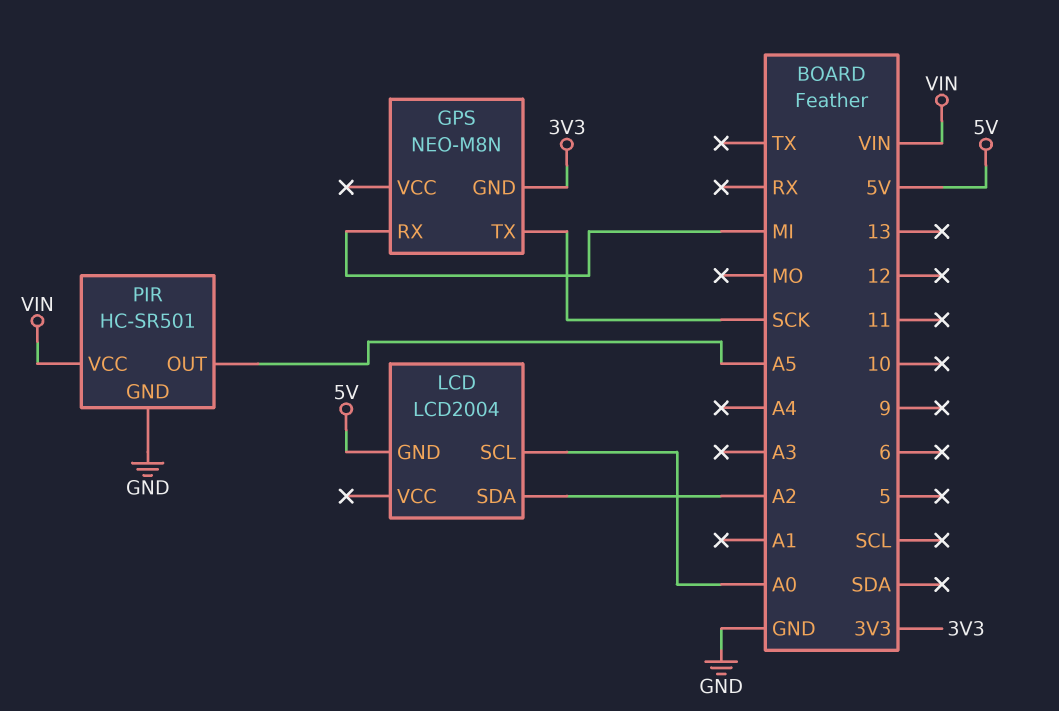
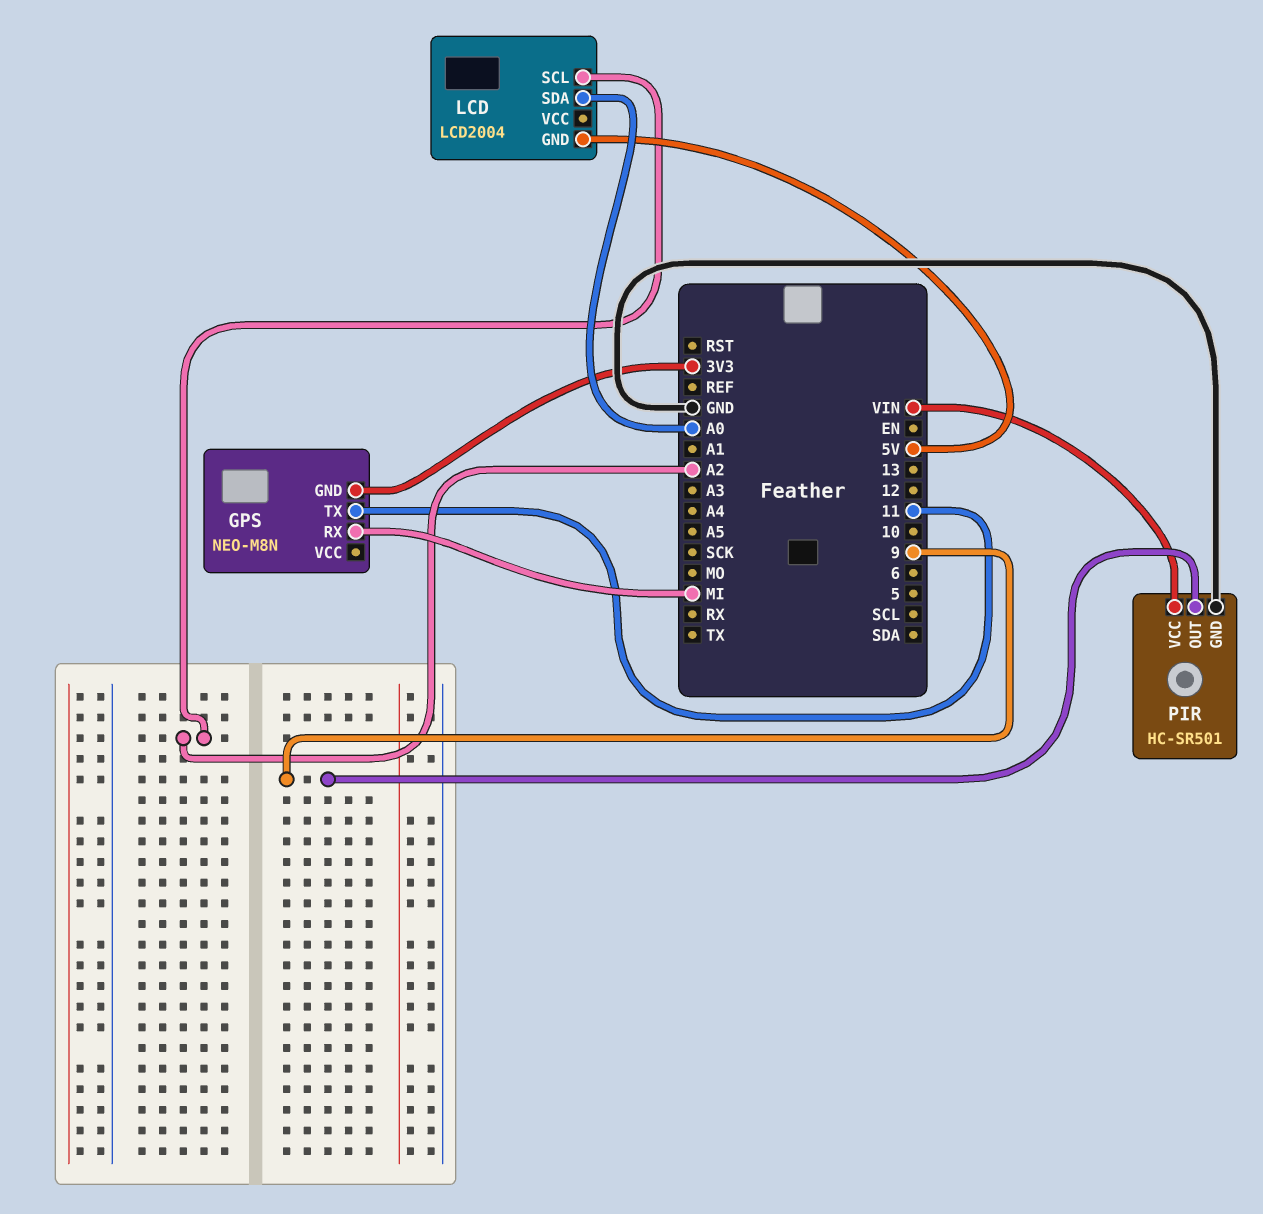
GPS pin TX: SCK -> 11
LCD pin SCL: A0 -> A2
LCD pin SDA: A2 -> A0
PIR pin OUT: A5 -> 9

